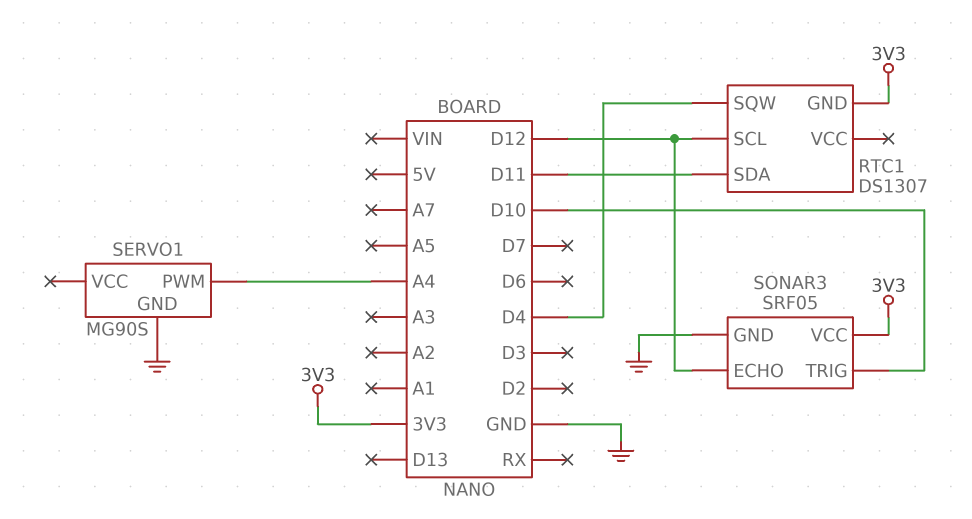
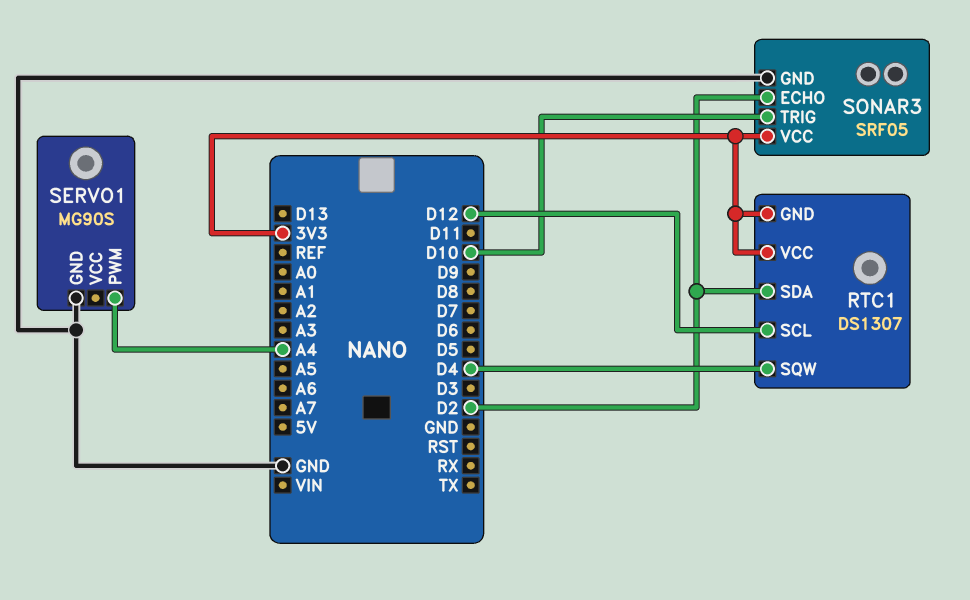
RTC1 pin SDA: D11 -> D2
RTC1 pin VCC: none -> 3V3
SONAR3 pin ECHO: D12 -> D2

